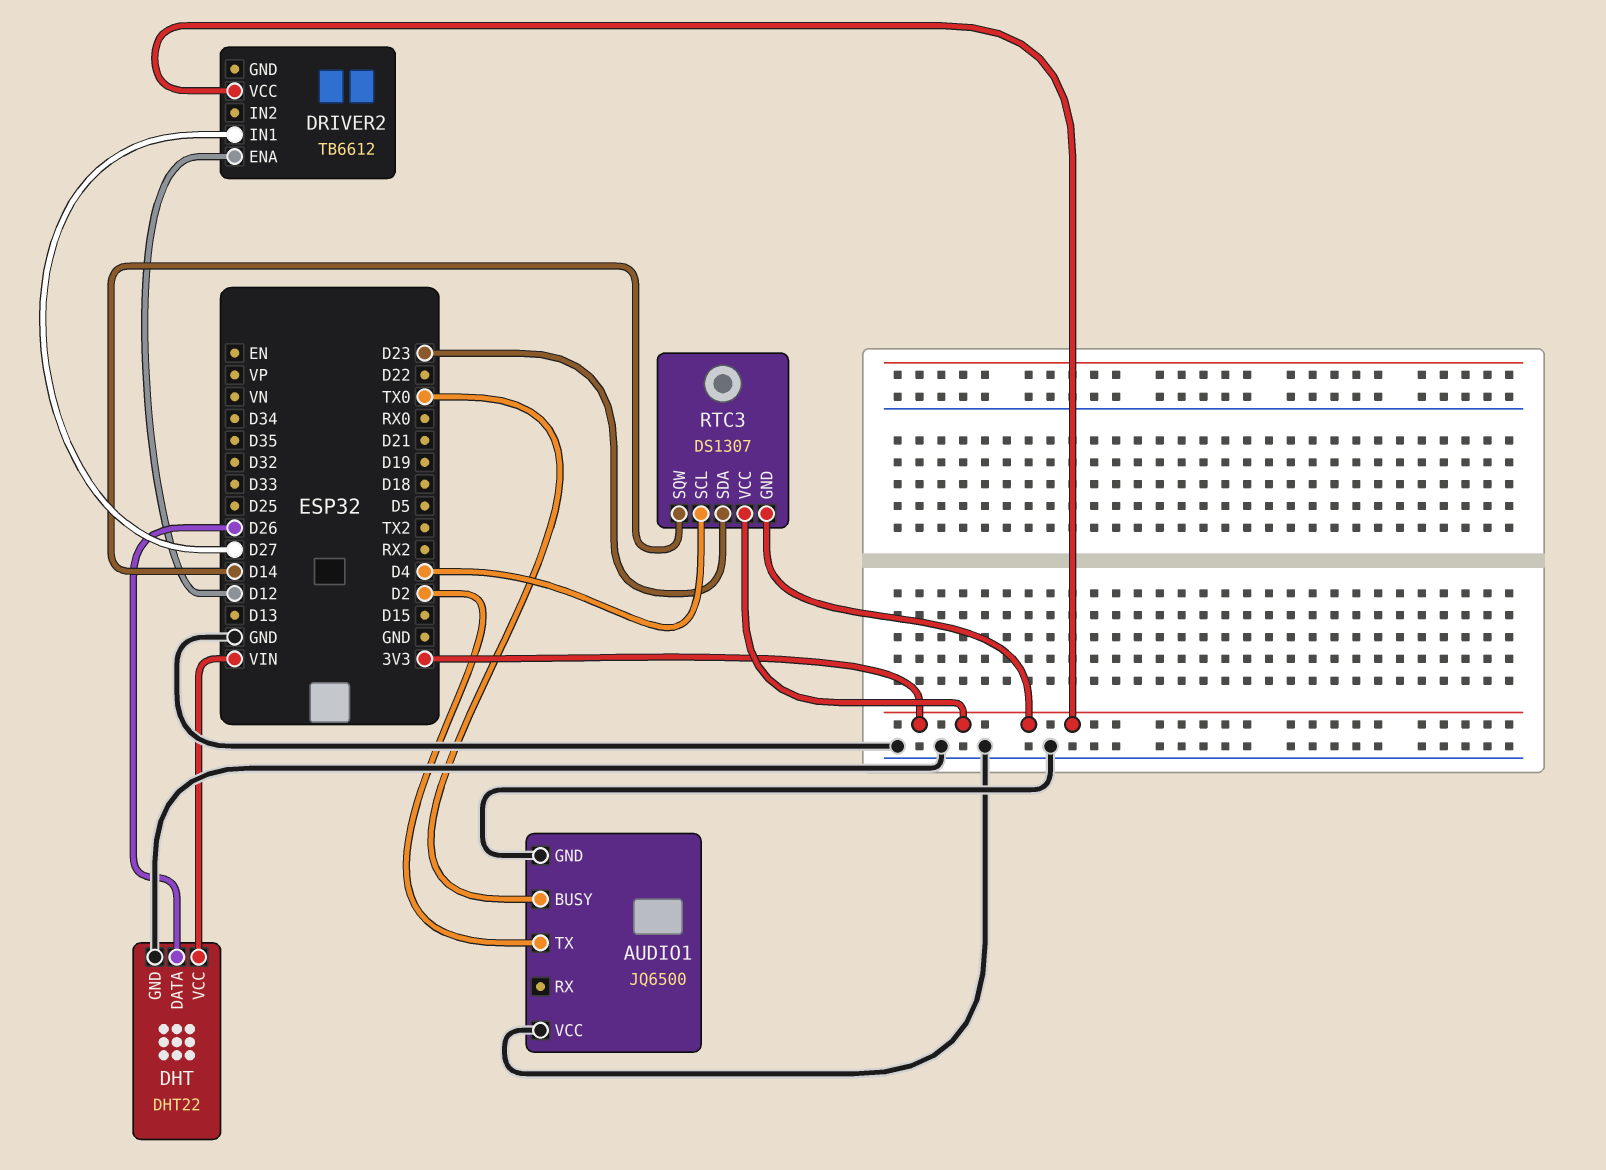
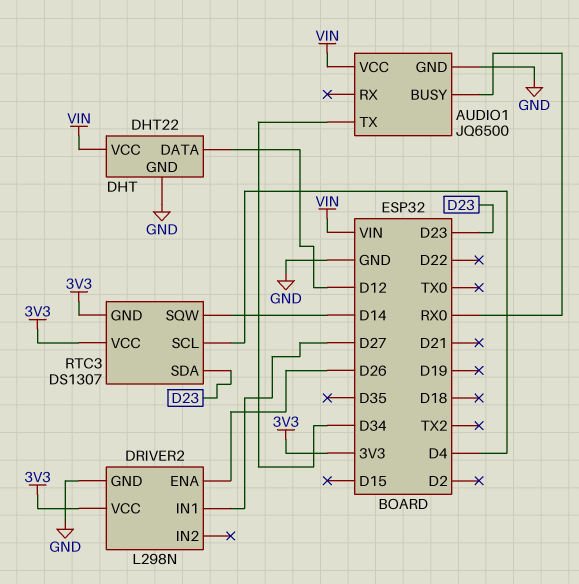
AUDIO1 pin BUSY: TX0 -> RX0
AUDIO1 pin TX: D2 -> D34
AUDIO1 pin VCC: GND -> VIN
DHT pin DATA: D26 -> D12
DRIVER2: TB6612 -> L298N
DRIVER2 pin ENA: D12 -> D26
DRIVER2 pin GND: none -> GND

